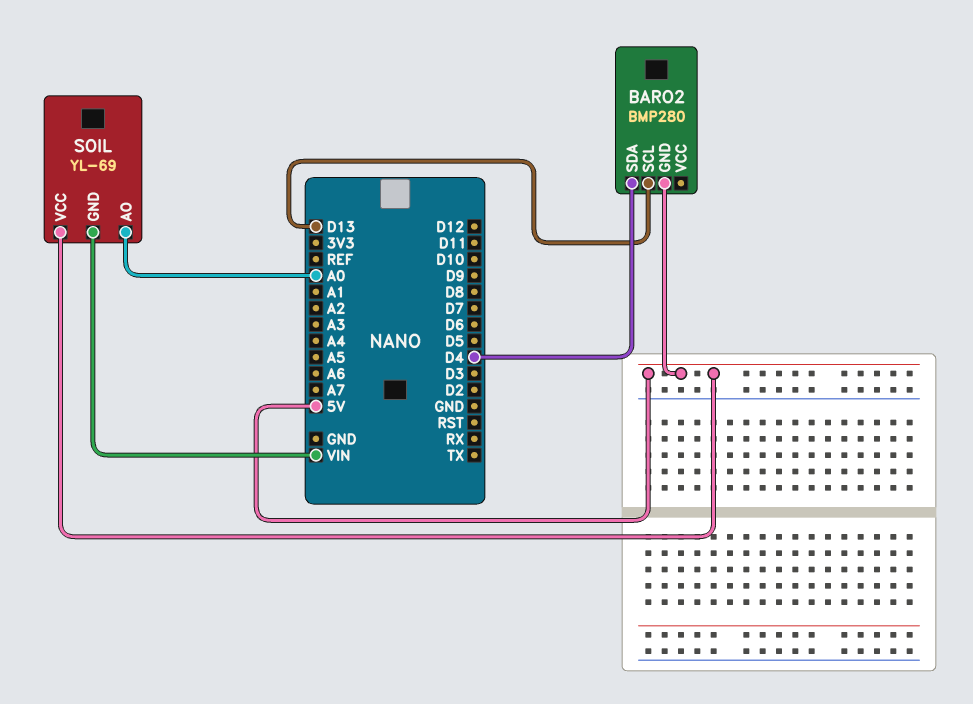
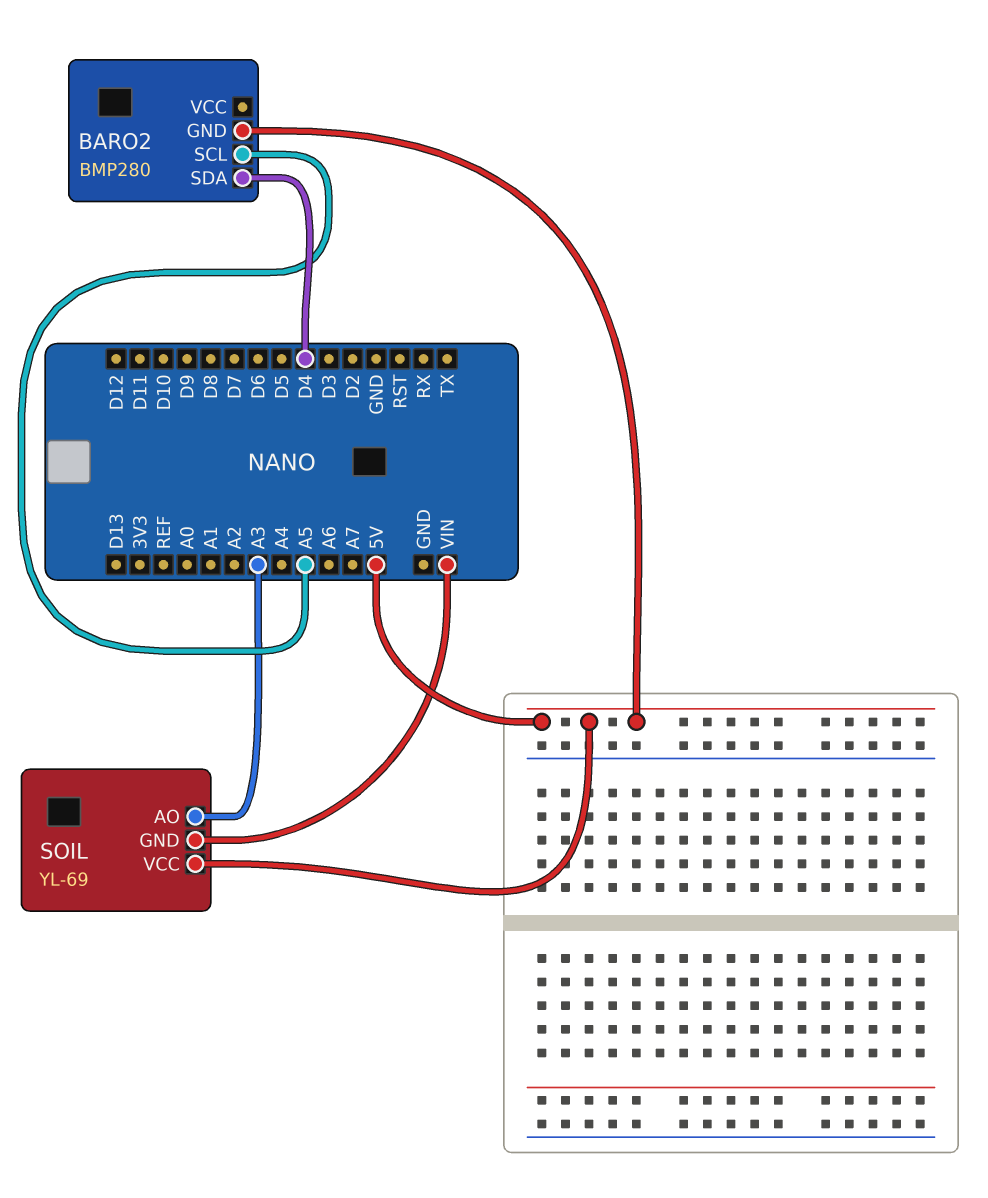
BARO2 pin SCL: D13 -> A5
SOIL pin AO: A0 -> A3

